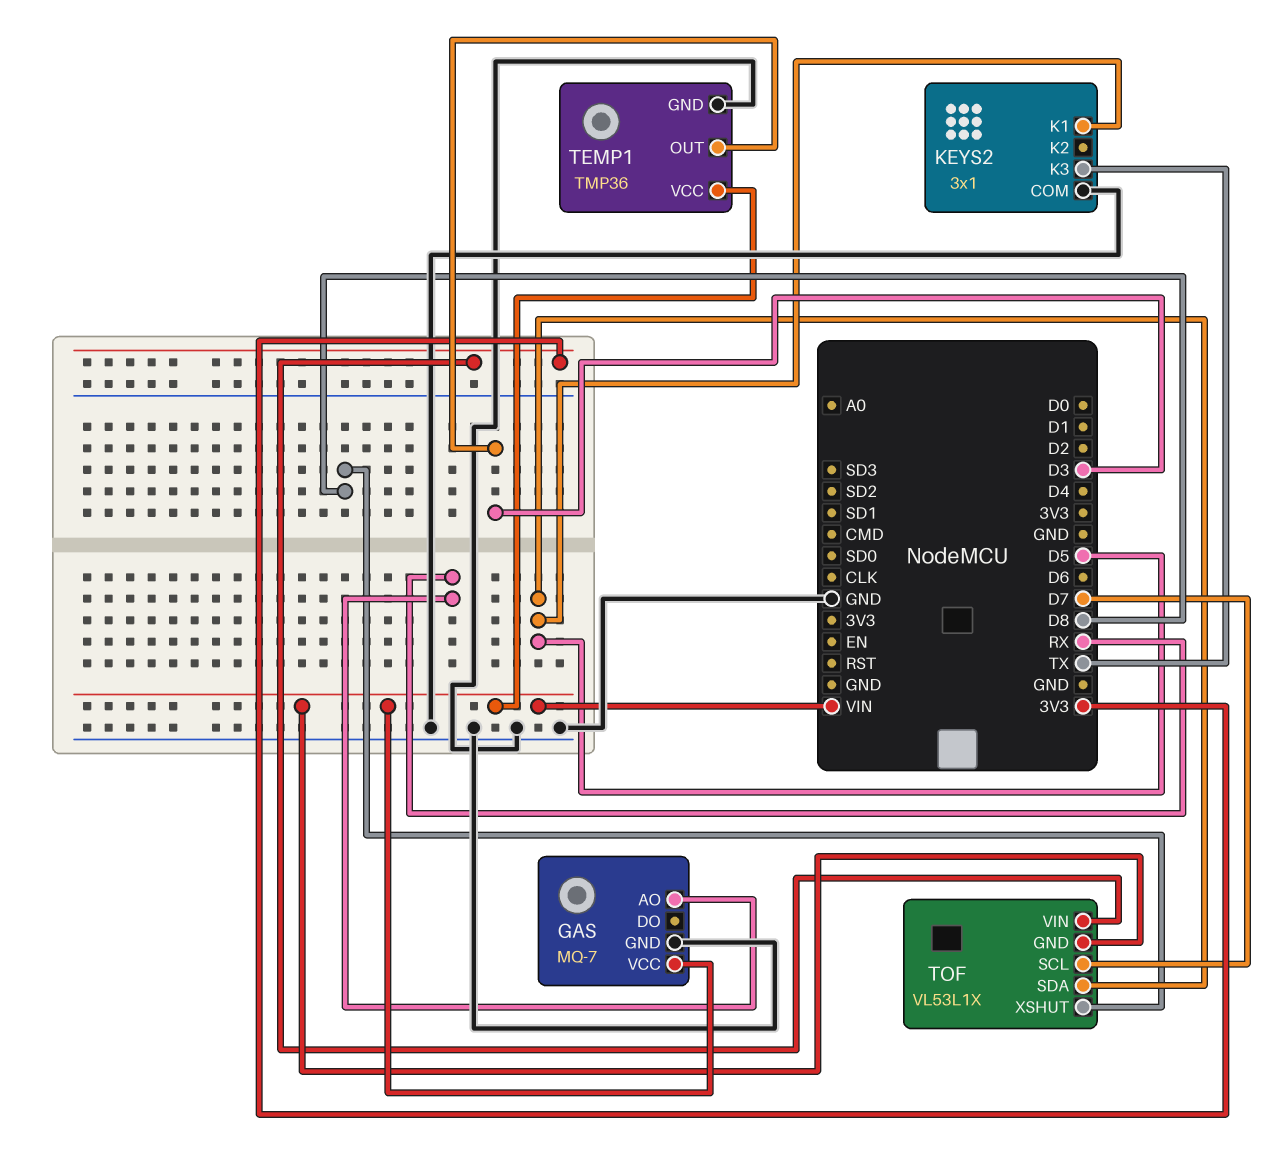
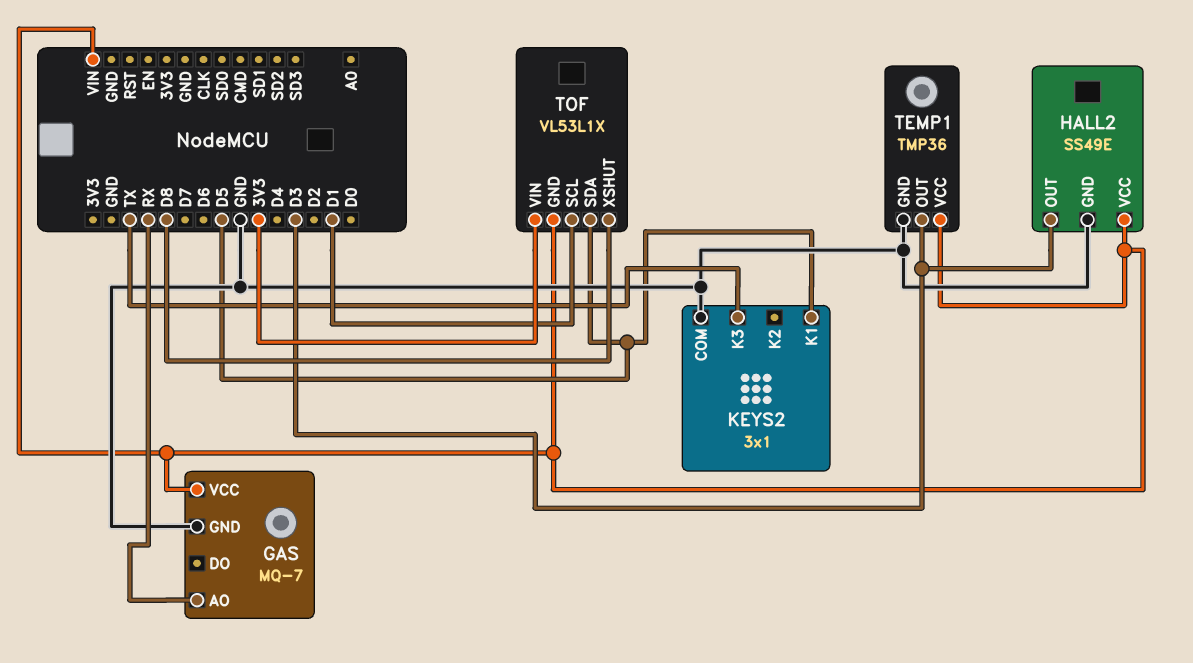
HALL2: none -> SS49E
HALL2 pin GND: none -> GND
HALL2 pin OUT: none -> D3
HALL2 pin VCC: none -> VIN
TOF pin SCL: D7 -> D1

